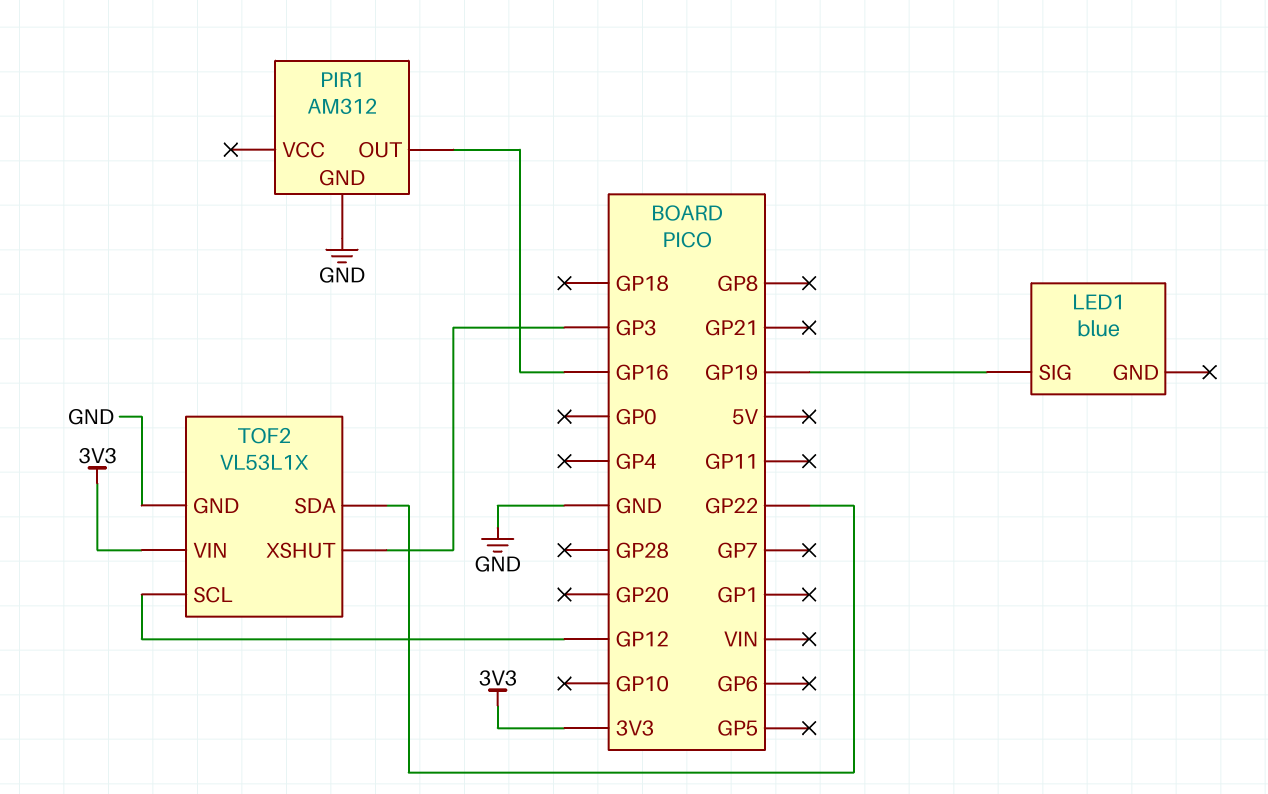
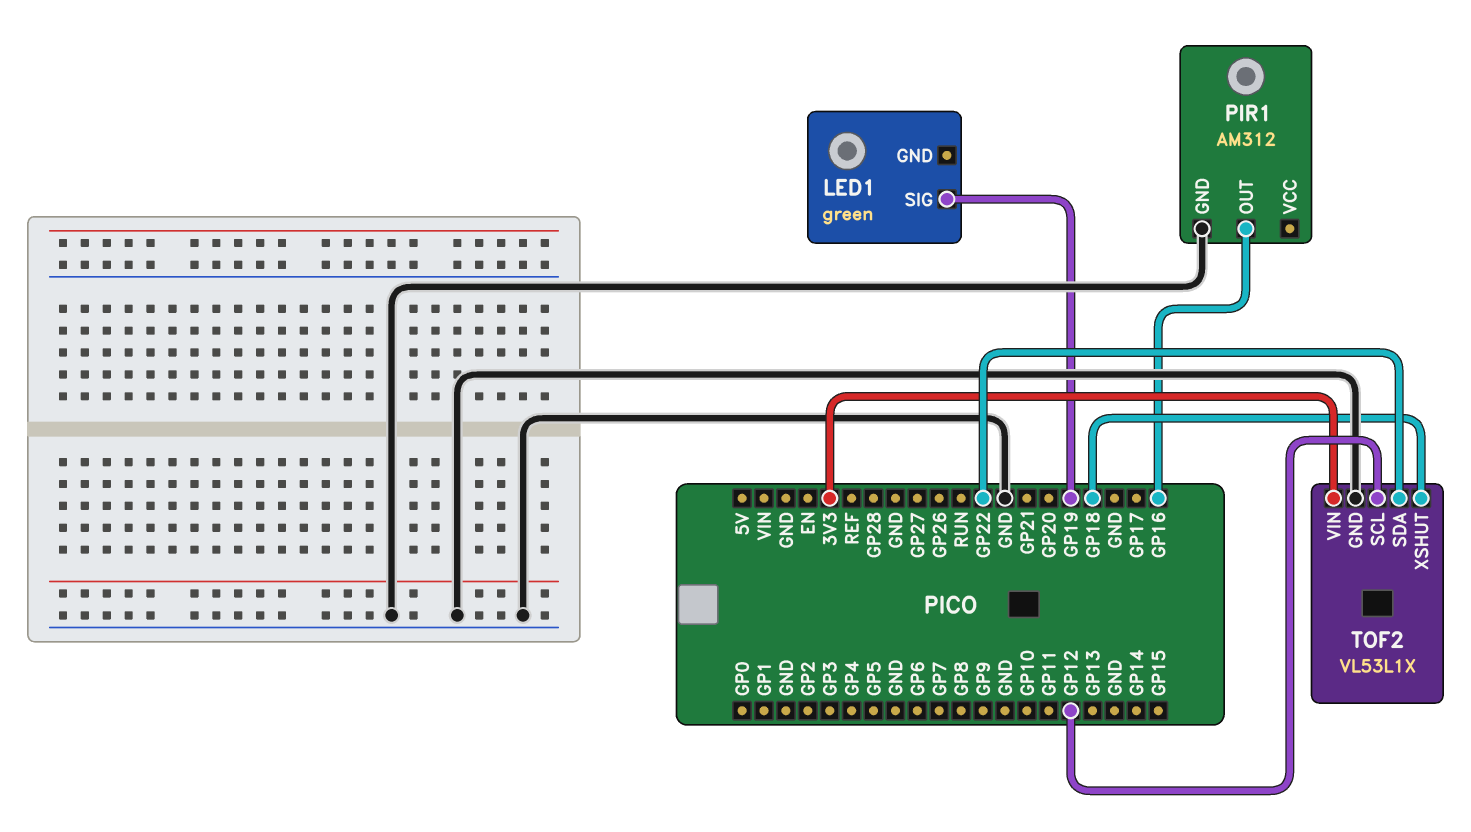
LED1: blue -> green
TOF2 pin XSHUT: GP3 -> GP18

